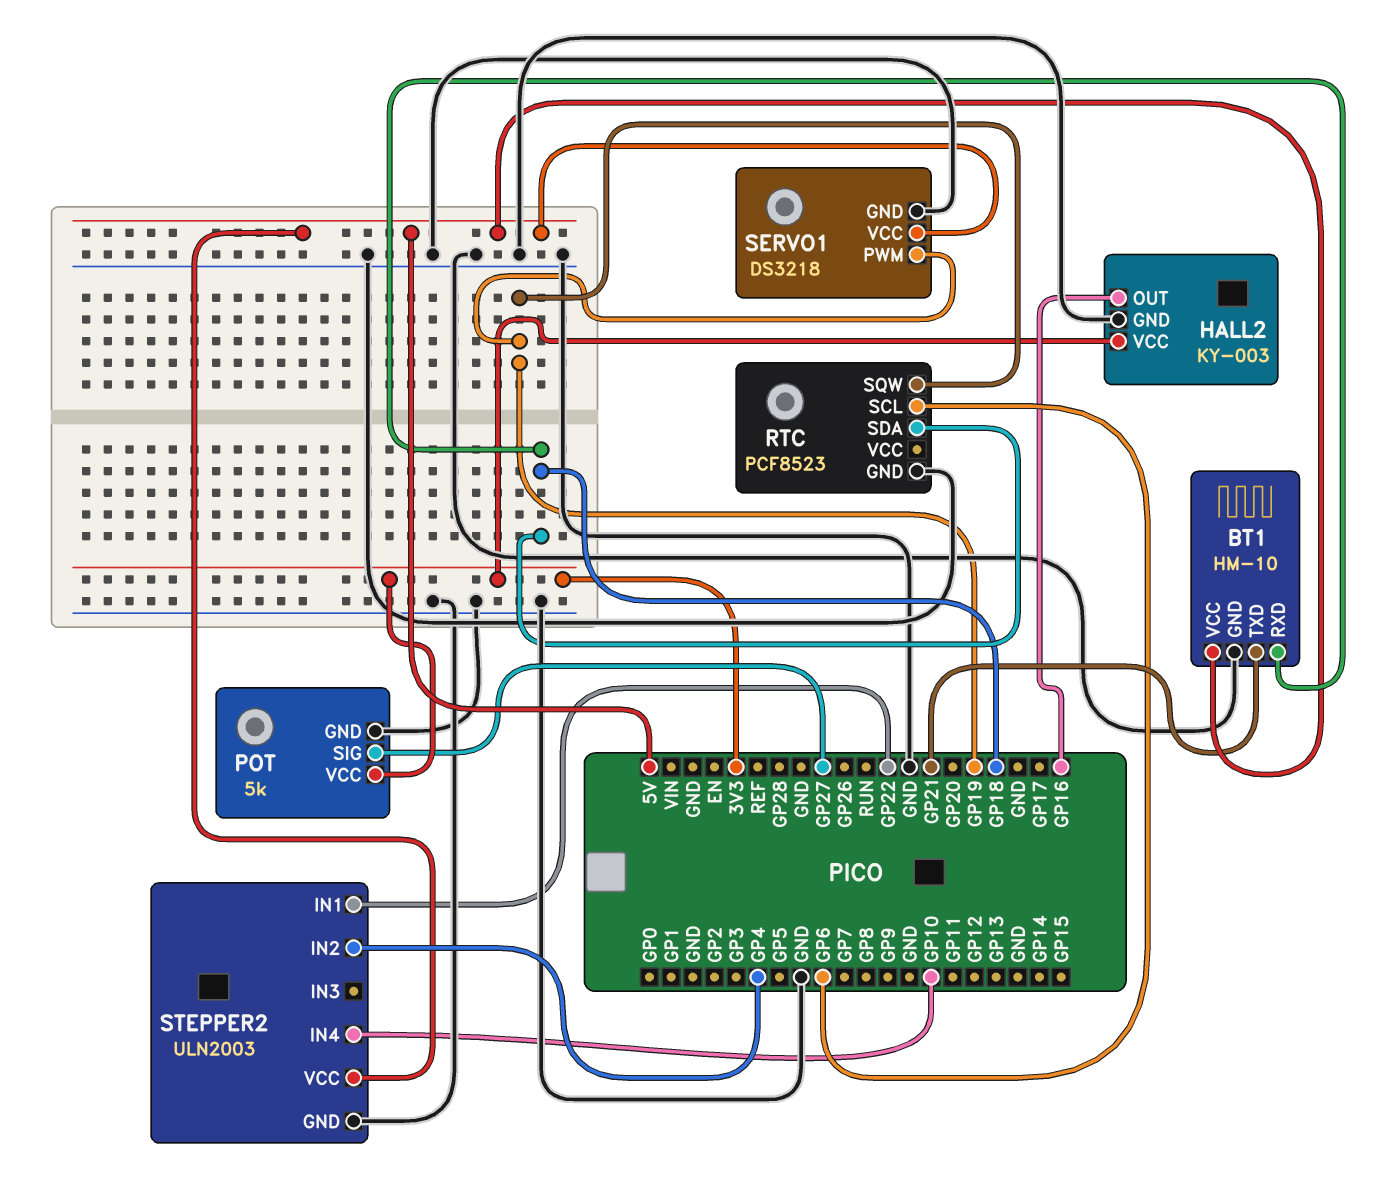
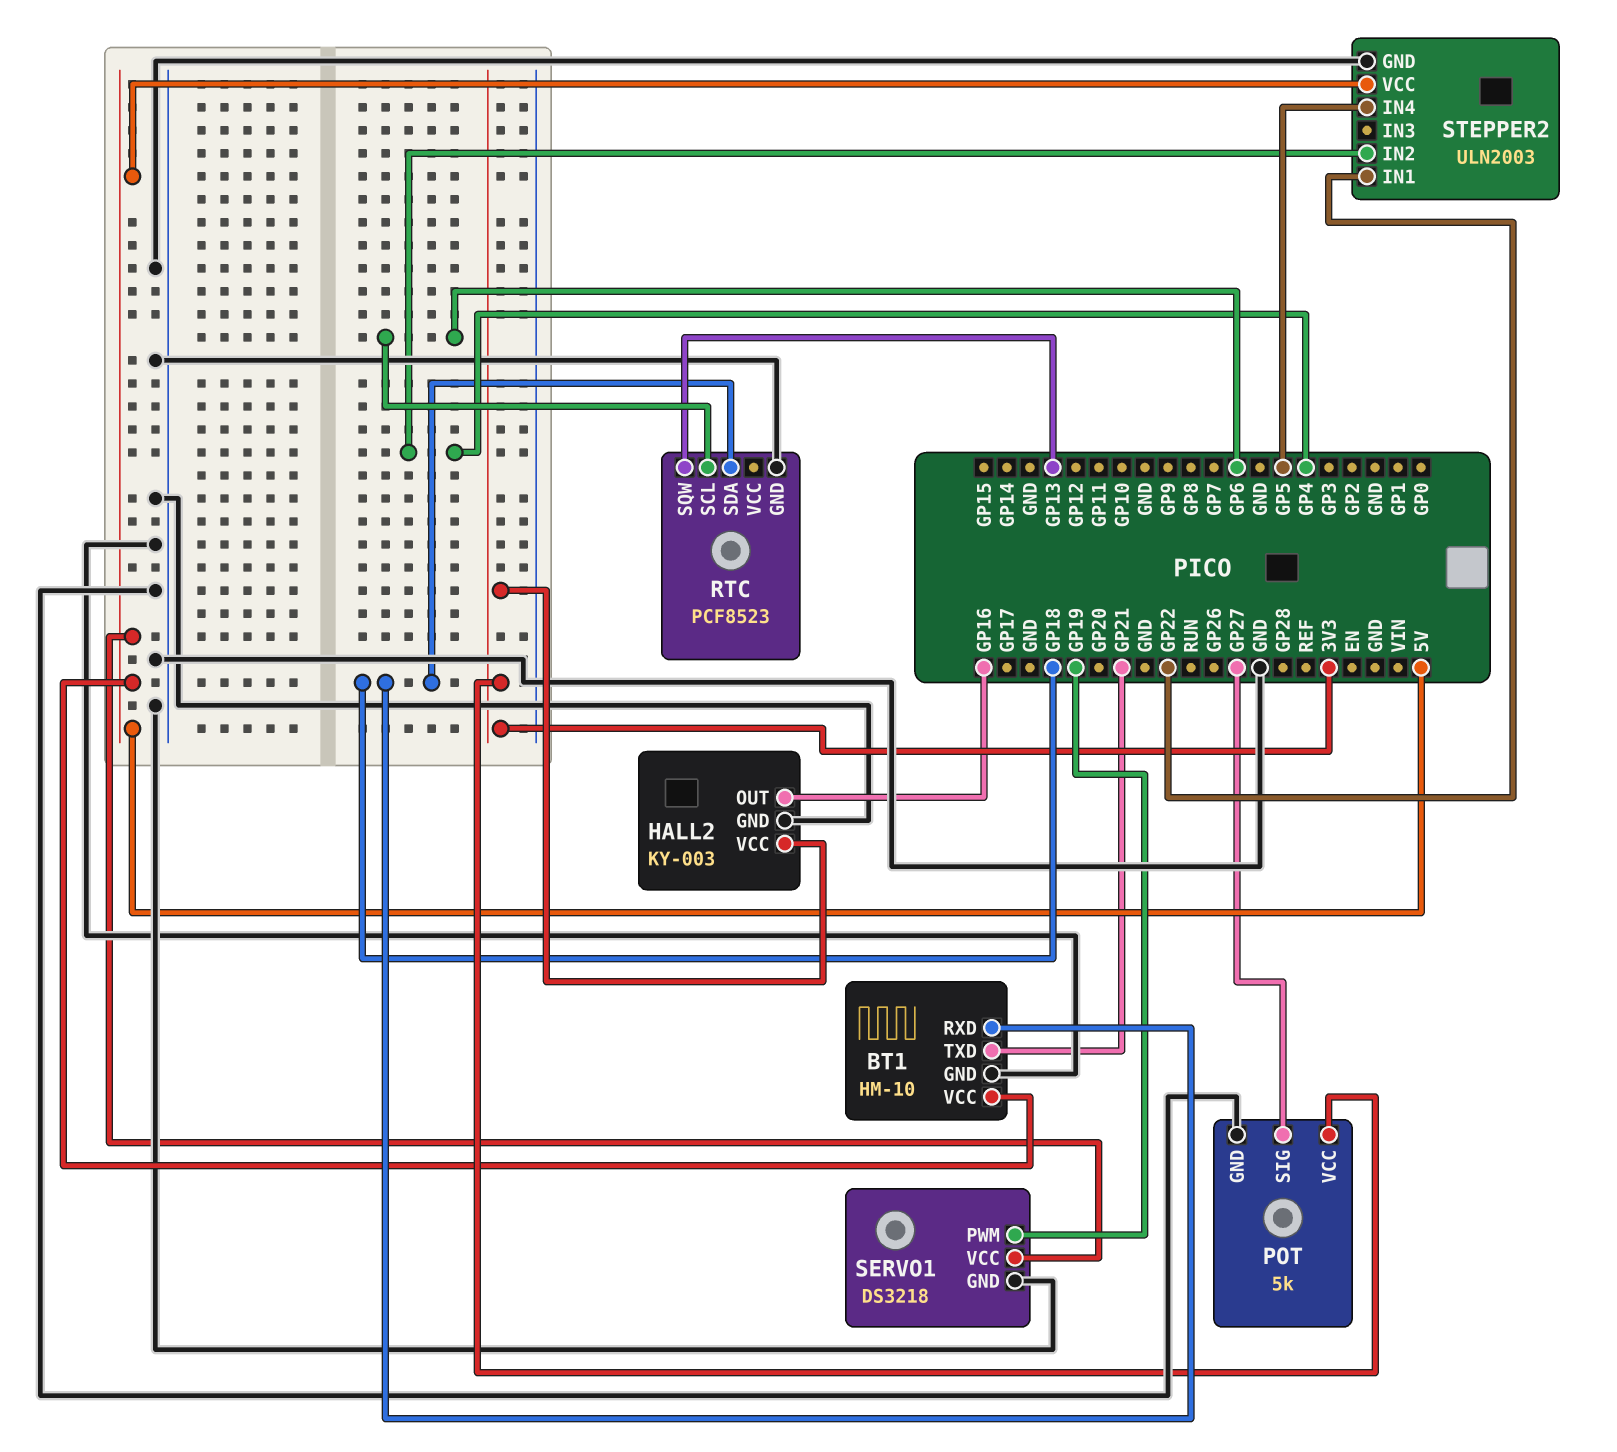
RTC pin SQW: GP19 -> GP13
STEPPER2 pin IN4: GP10 -> GP5

